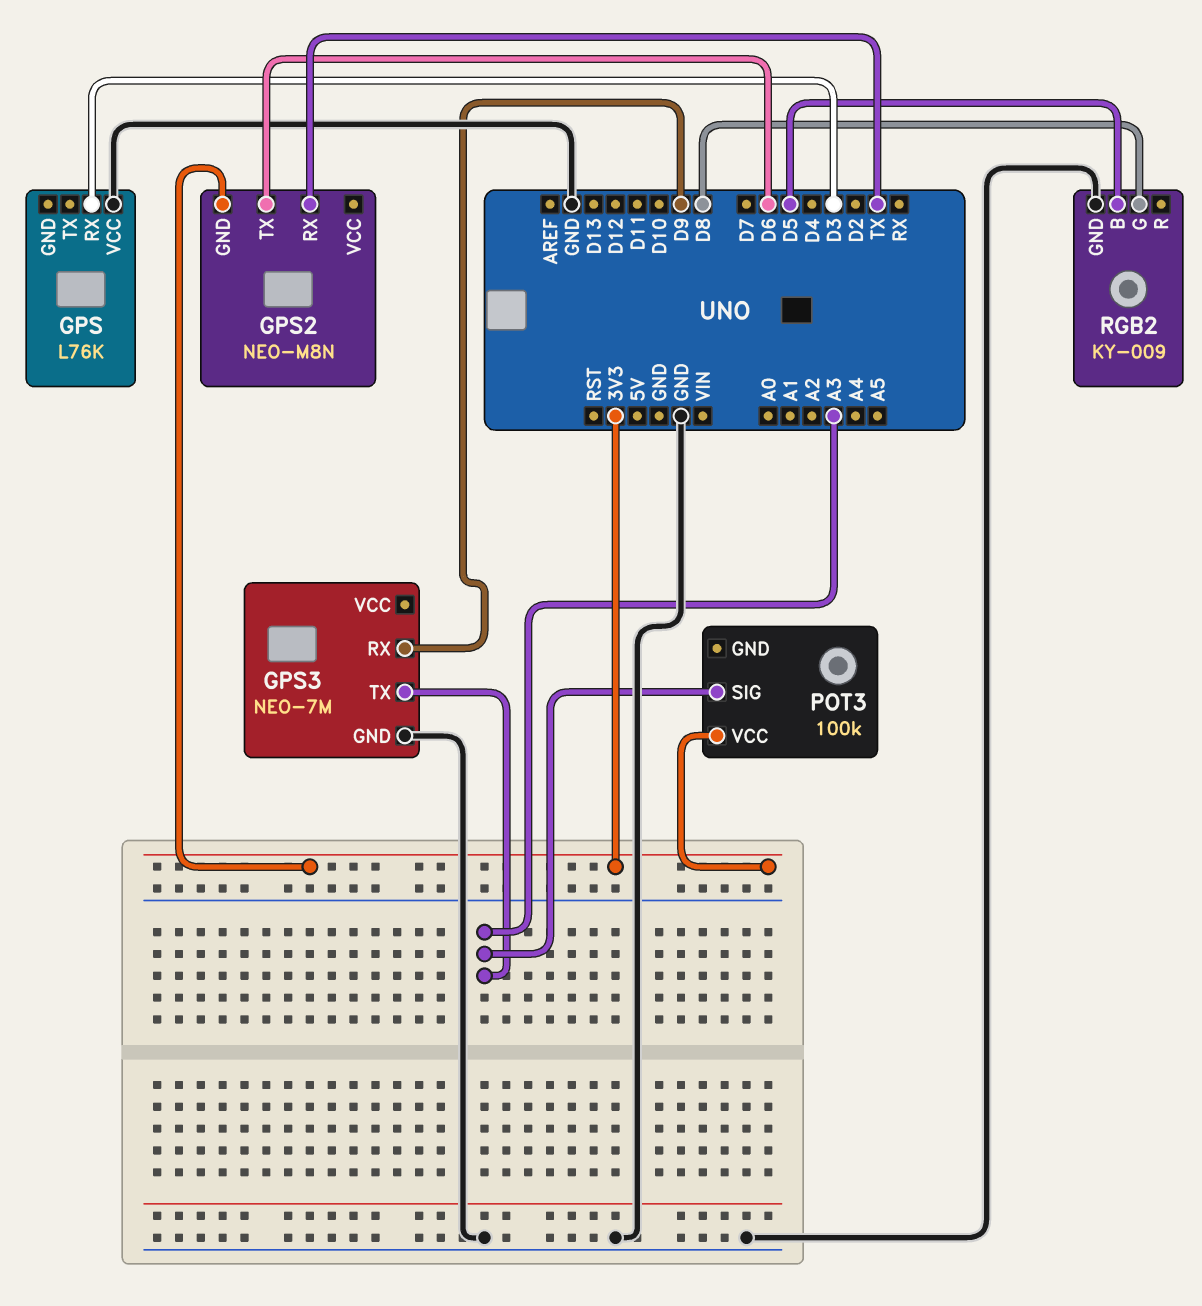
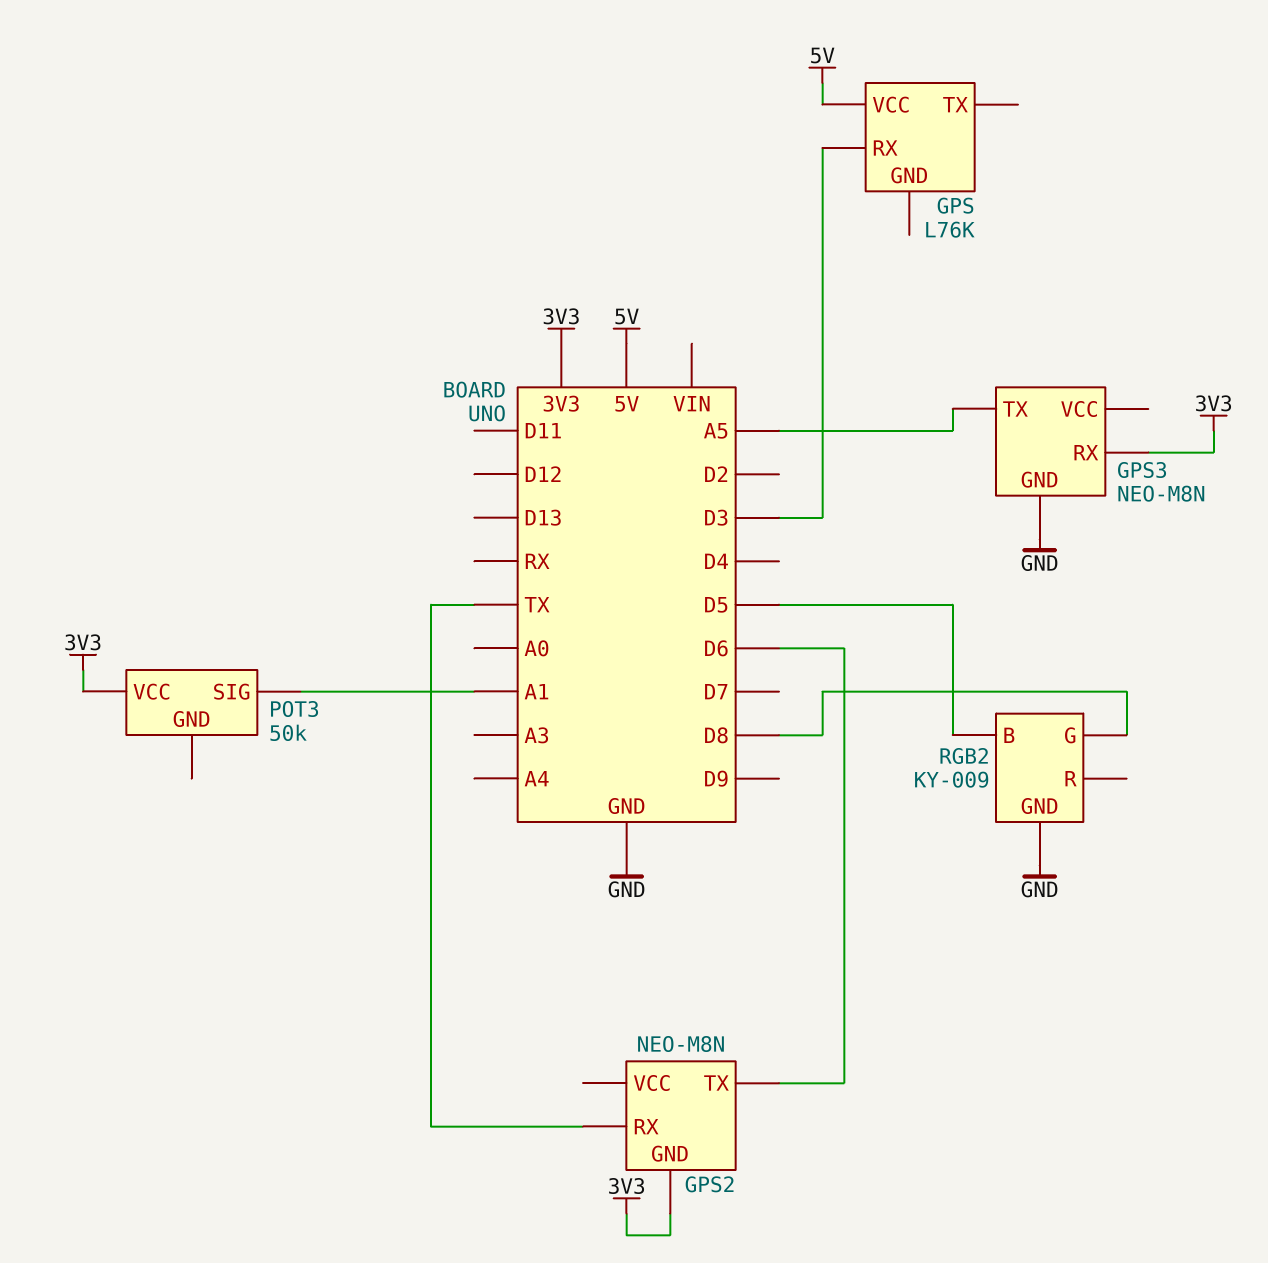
GPS pin VCC: GND -> 5V
GPS3: NEO-7M -> NEO-M8N
GPS3 pin RX: D9 -> 3V3
GPS3 pin TX: A3 -> A5
POT3: 100k -> 50k
POT3 pin SIG: A3 -> A1

